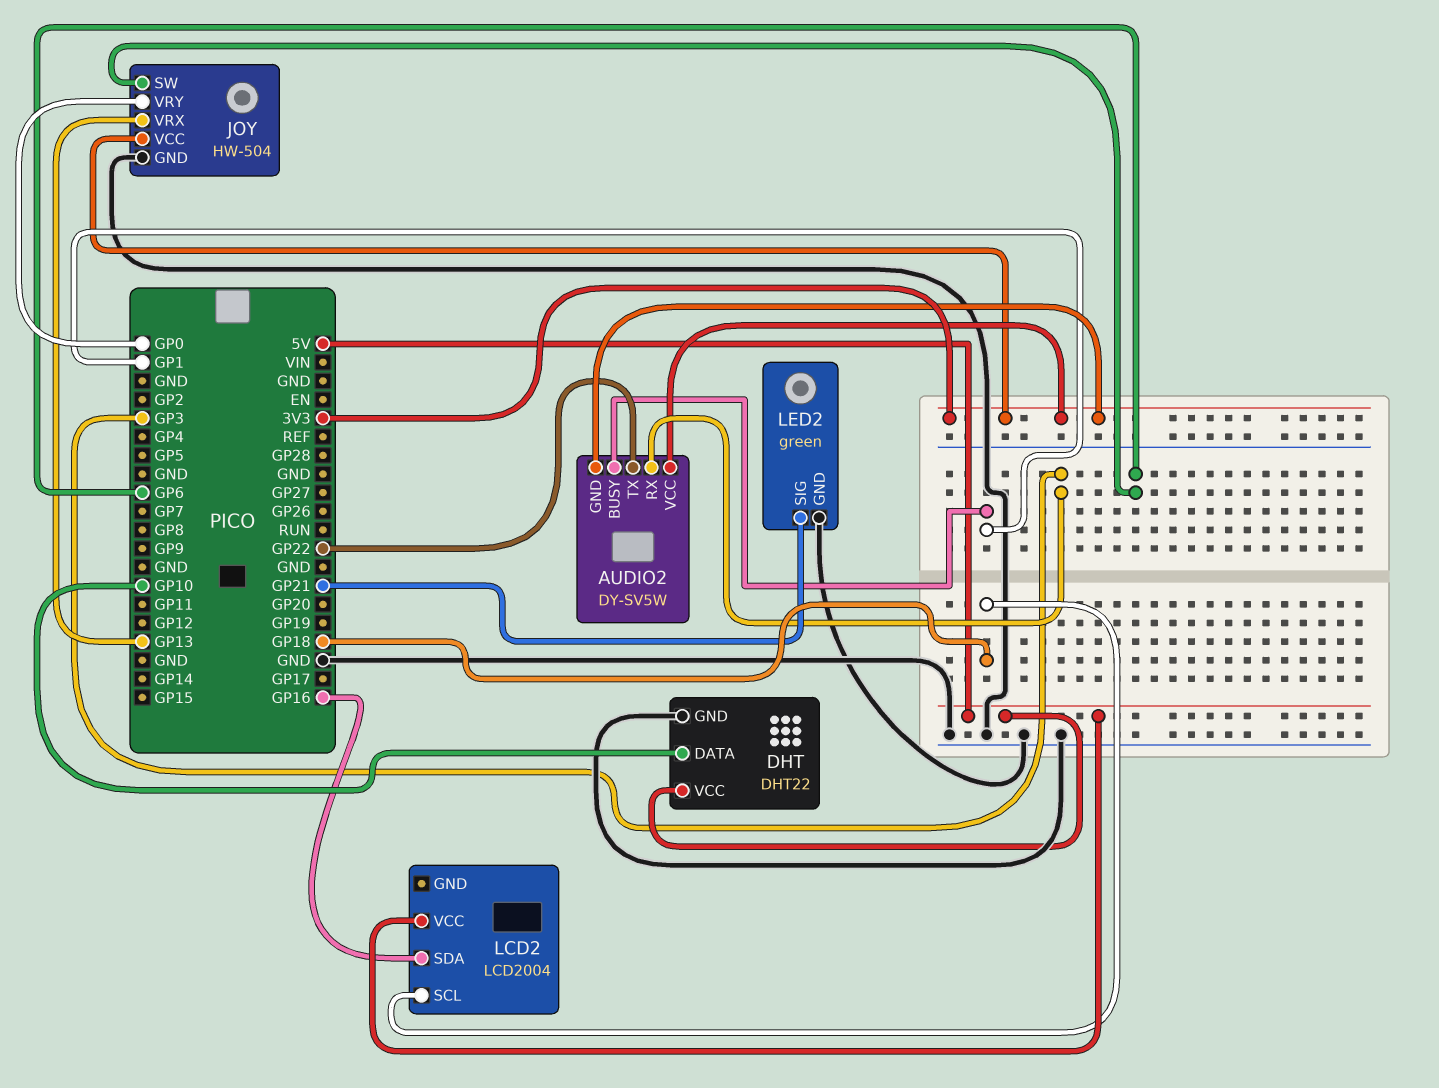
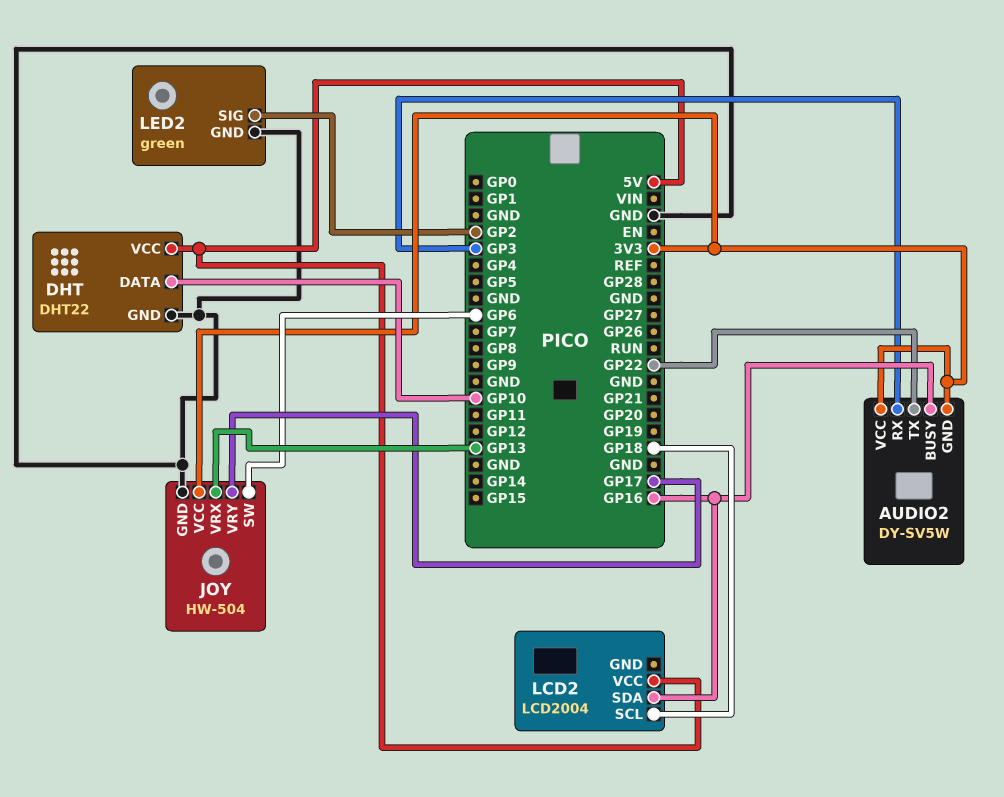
AUDIO2 pin BUSY: GP1 -> GP16
JOY pin VRY: GP0 -> GP17
LED2 pin SIG: GP21 -> GP2

